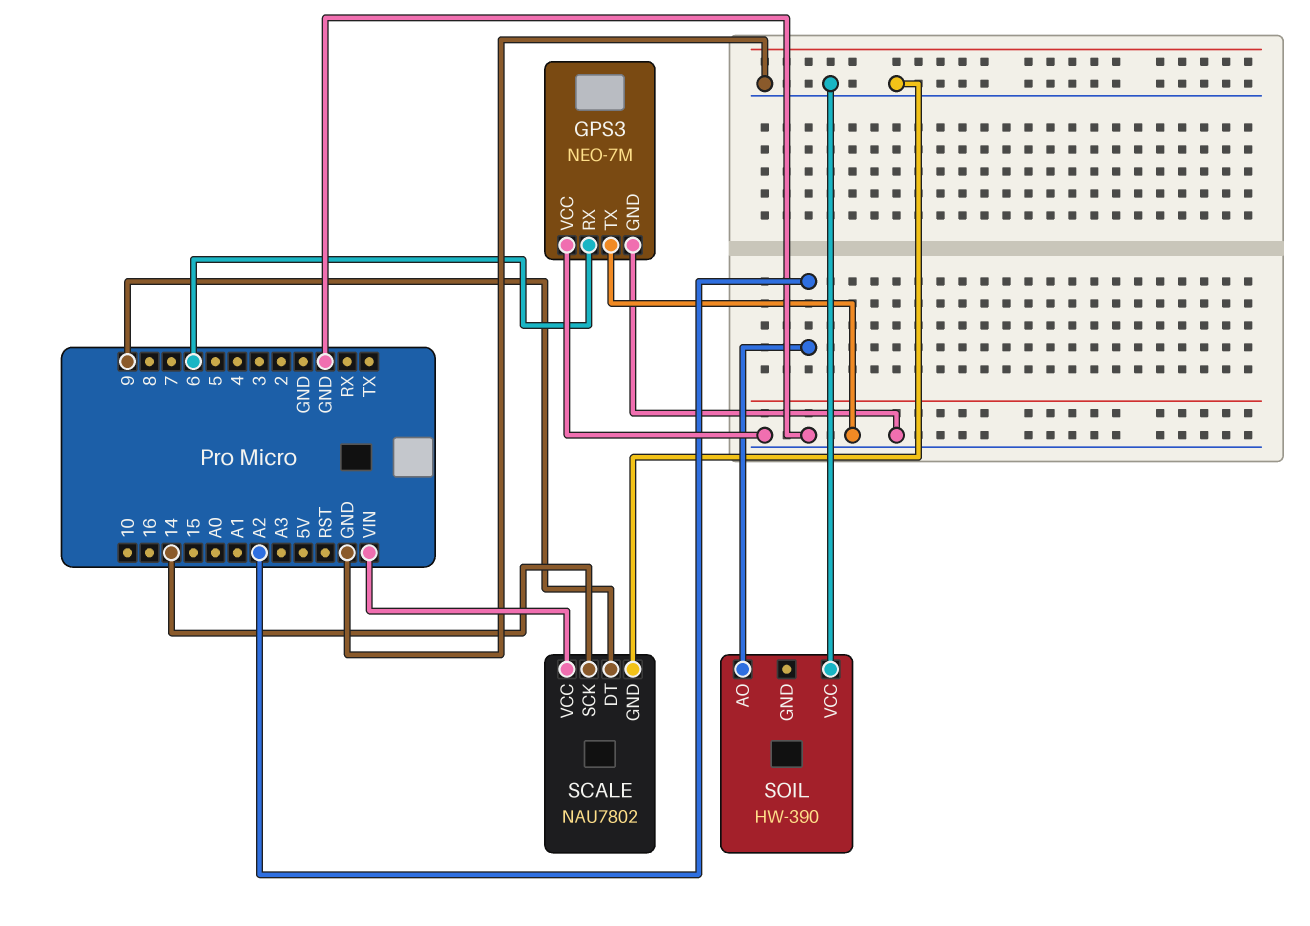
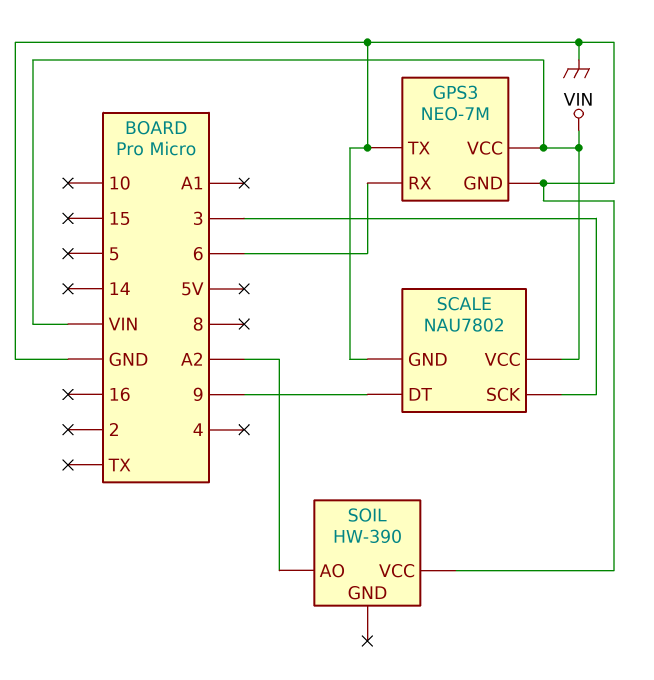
GPS3 pin VCC: GND -> VIN
SCALE pin SCK: 14 -> 3

